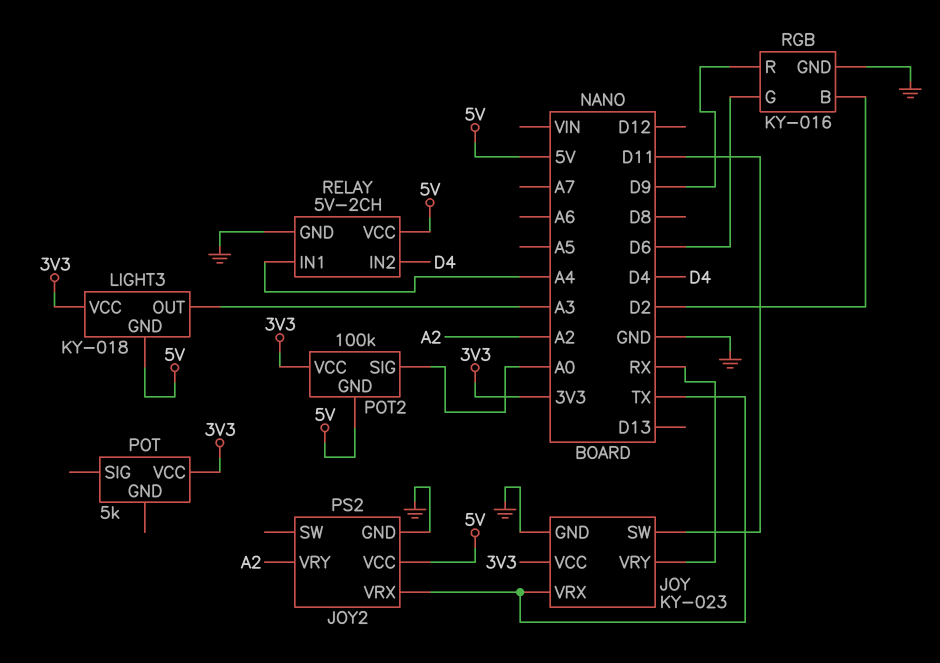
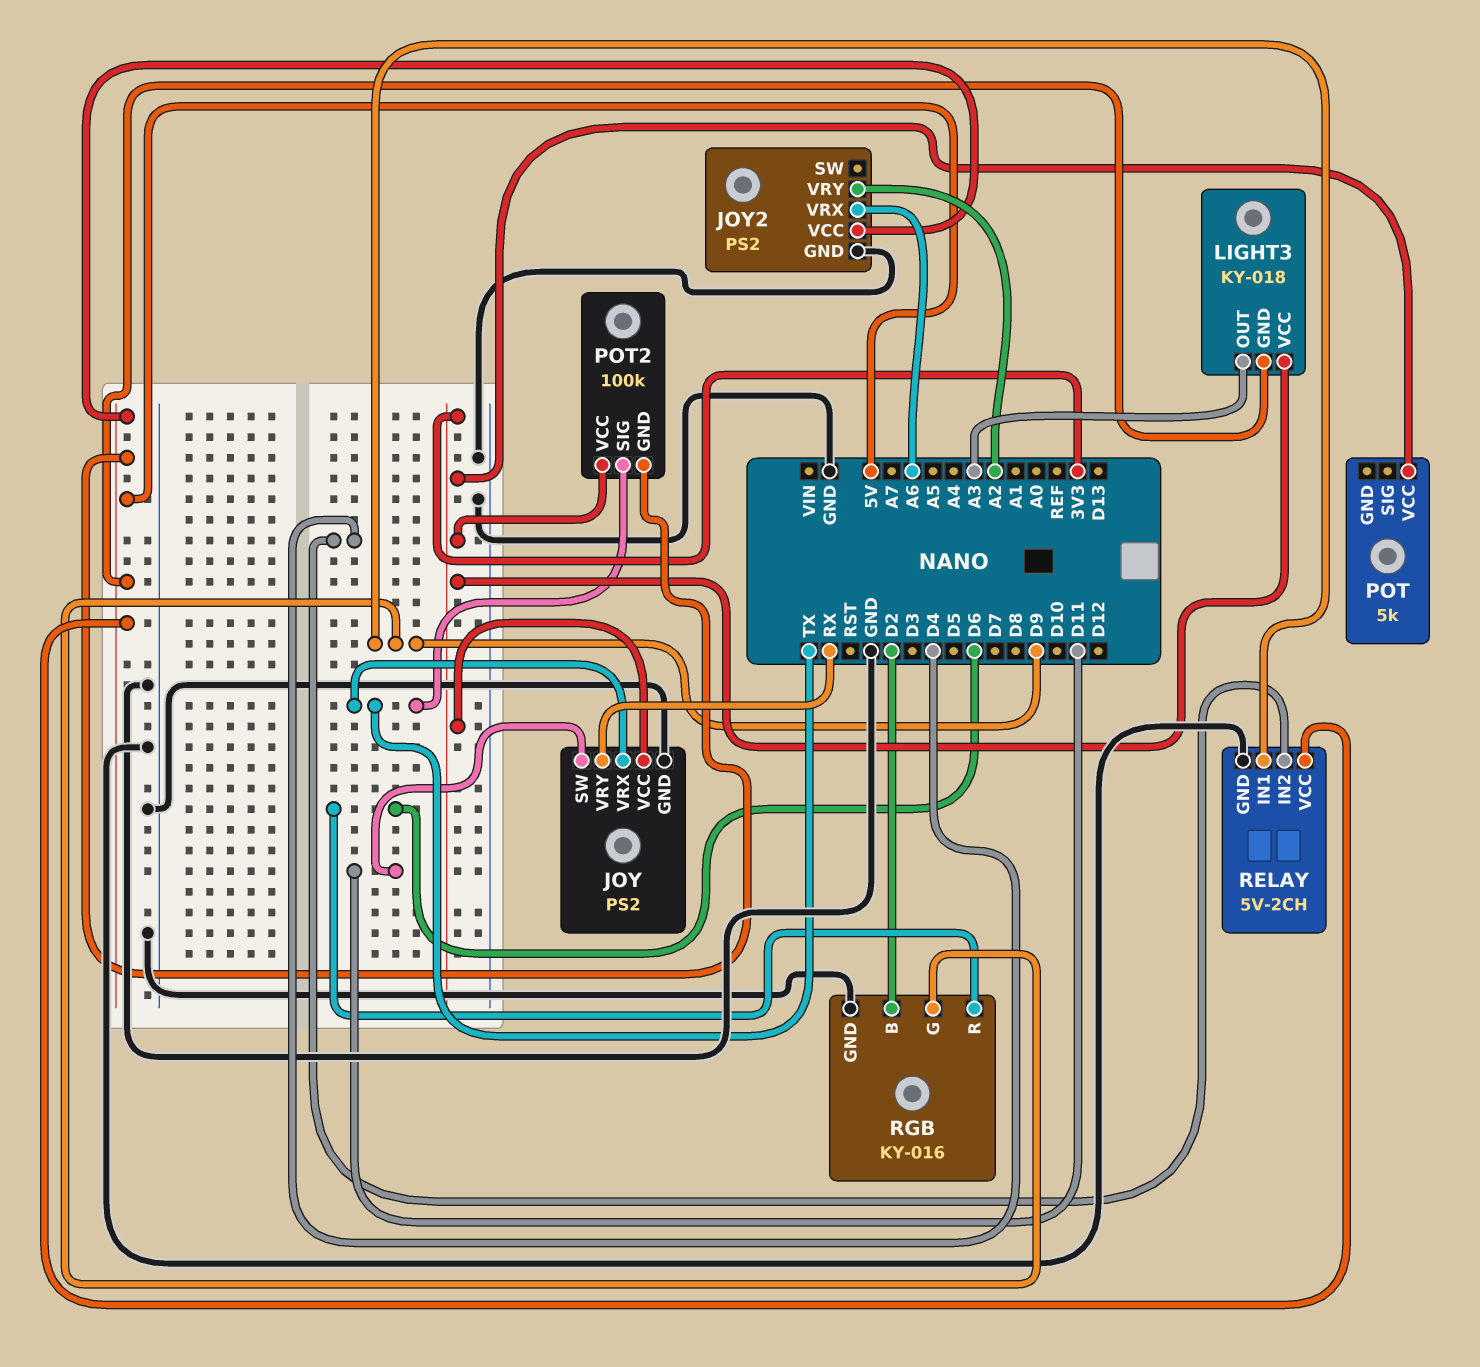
JOY: KY-023 -> PS2
JOY2 pin VRX: TX -> A6
POT2 pin SIG: A0 -> TX
RELAY pin IN1: A4 -> D9
RGB pin G: D6 -> D9
RGB pin R: D9 -> D6

